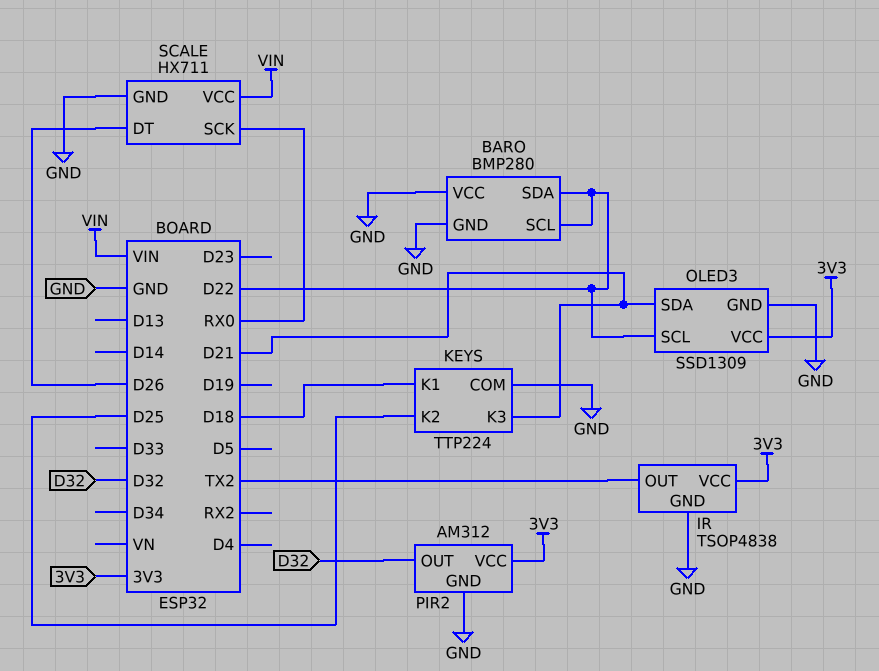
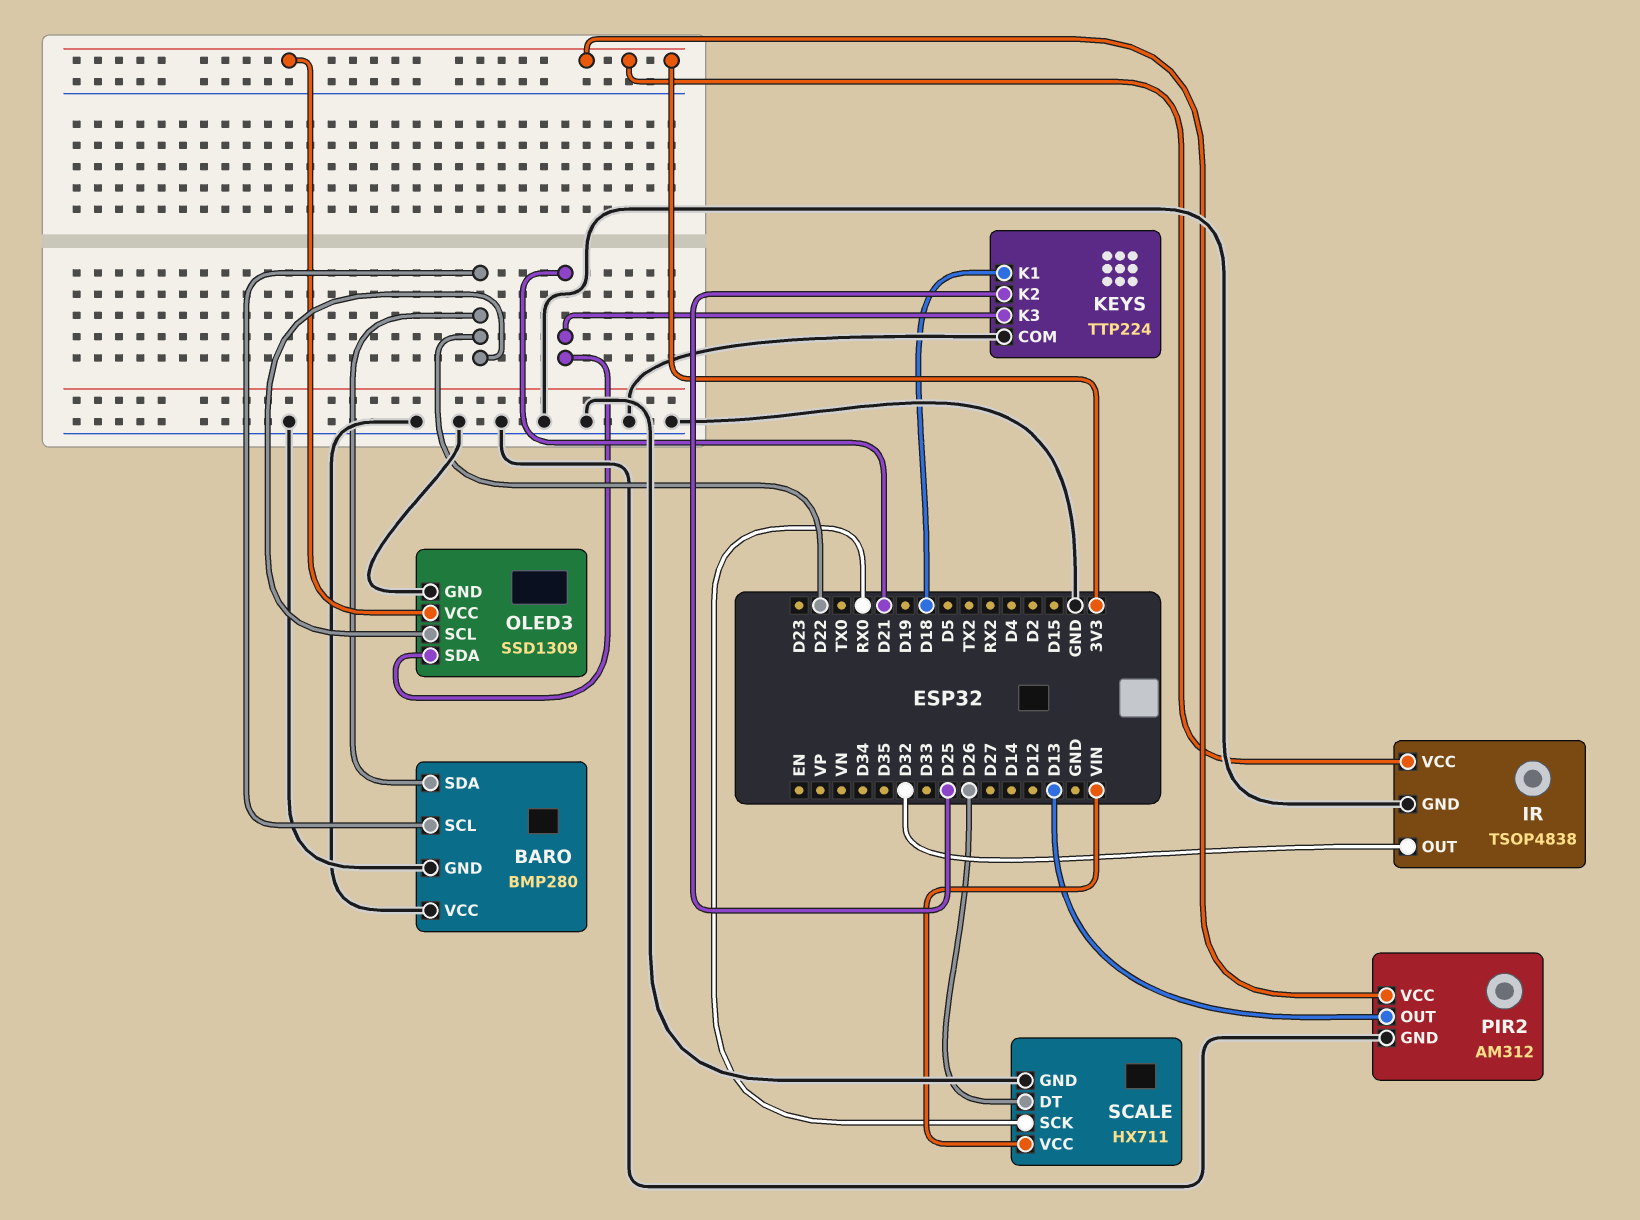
IR pin OUT: TX2 -> D32
PIR2 pin OUT: D32 -> D13

